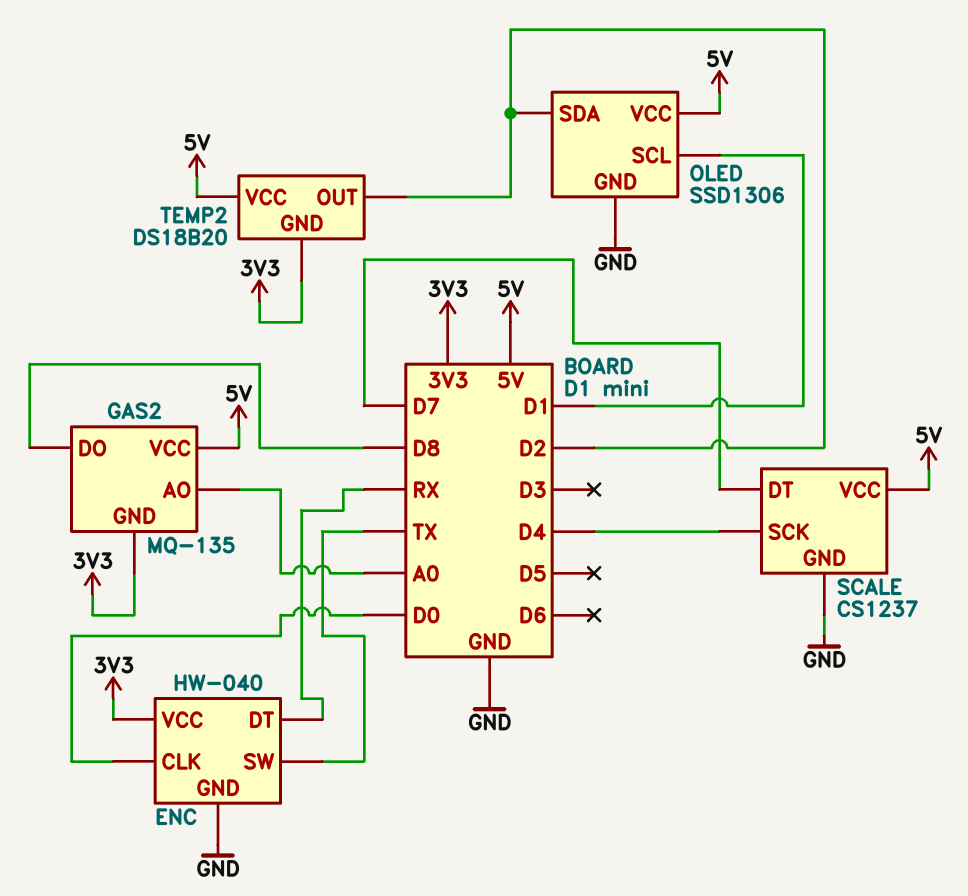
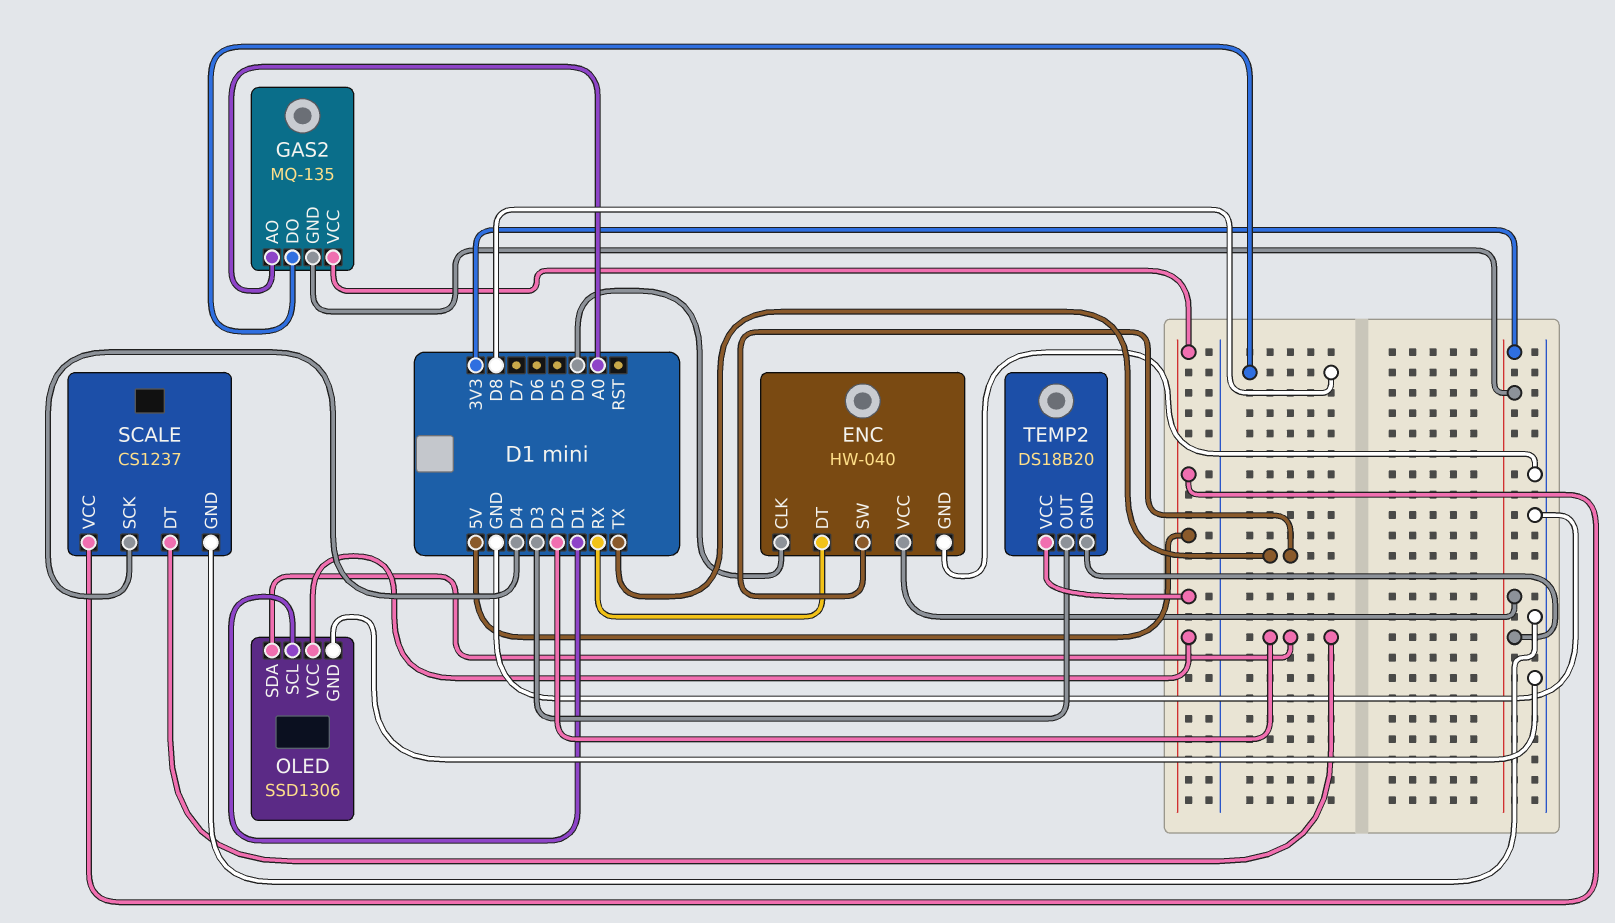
SCALE pin DT: D7 -> D2
TEMP2 pin OUT: D2 -> D3

